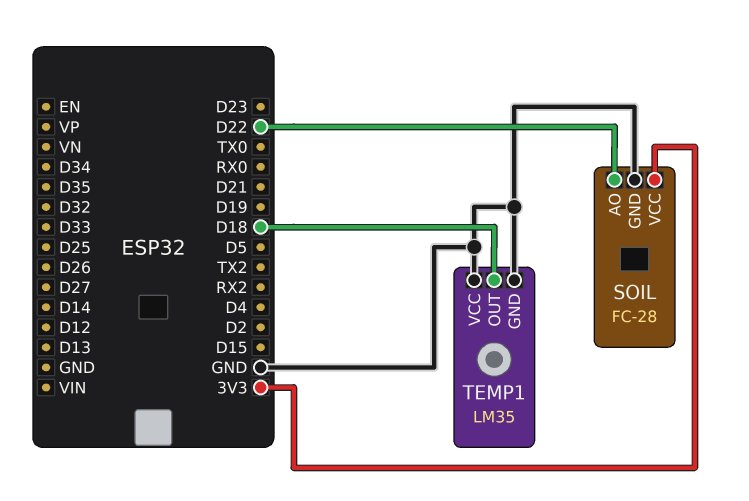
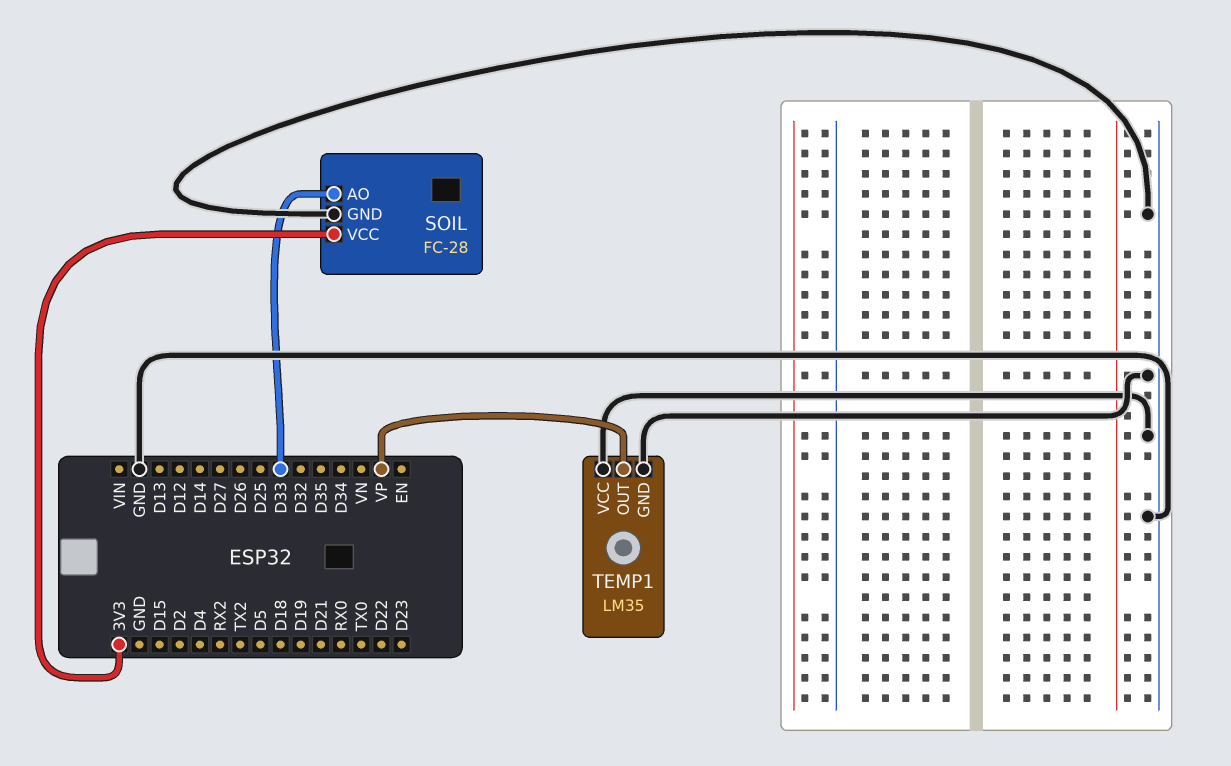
SOIL pin AO: D22 -> D33
TEMP1 pin OUT: D18 -> VP

